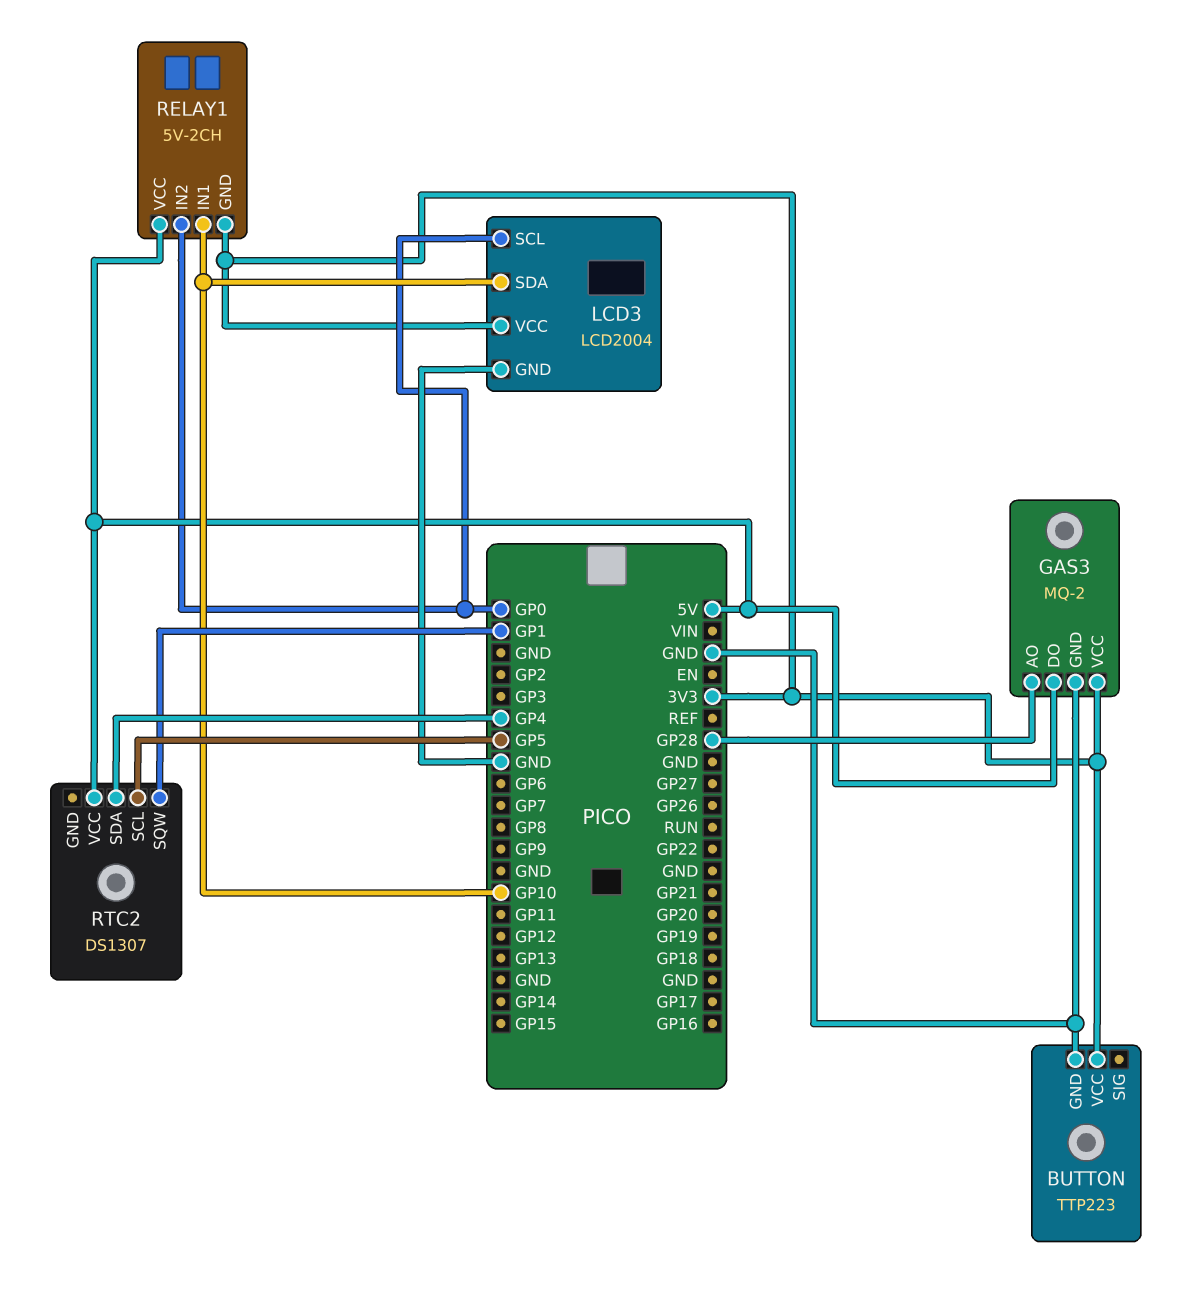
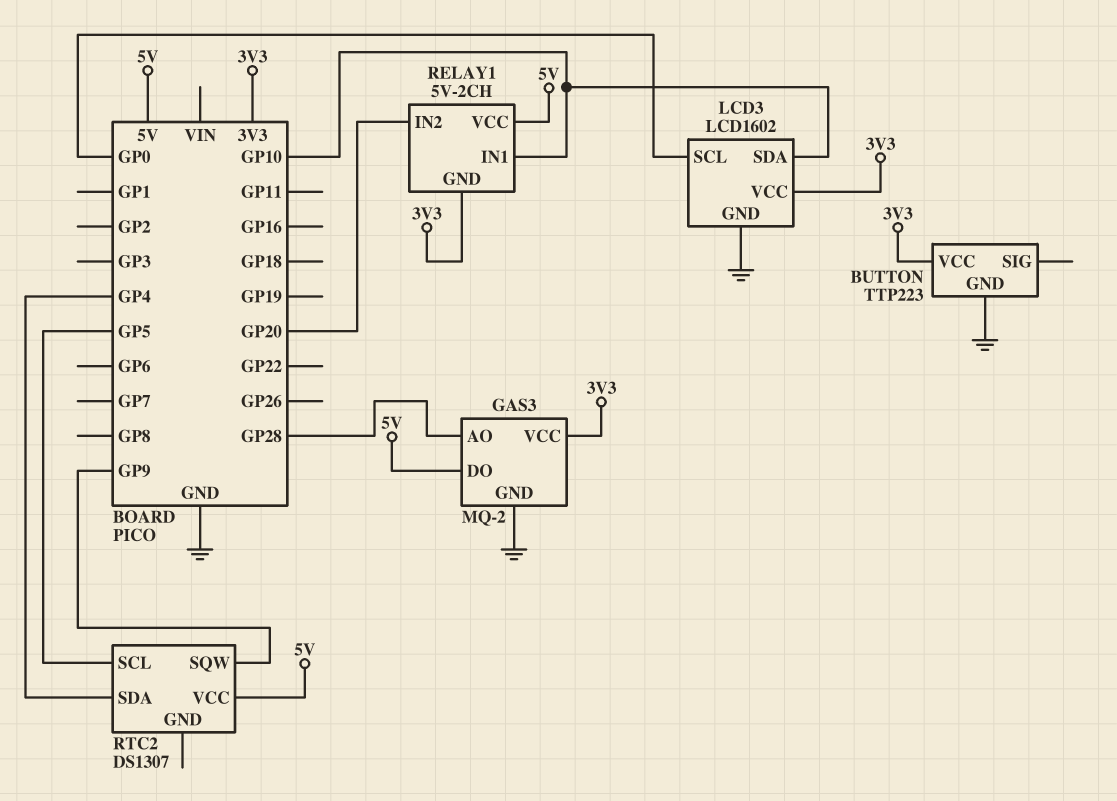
LCD3: LCD2004 -> LCD1602
RELAY1 pin IN2: GP0 -> GP20
RTC2 pin SQW: GP1 -> GP9

